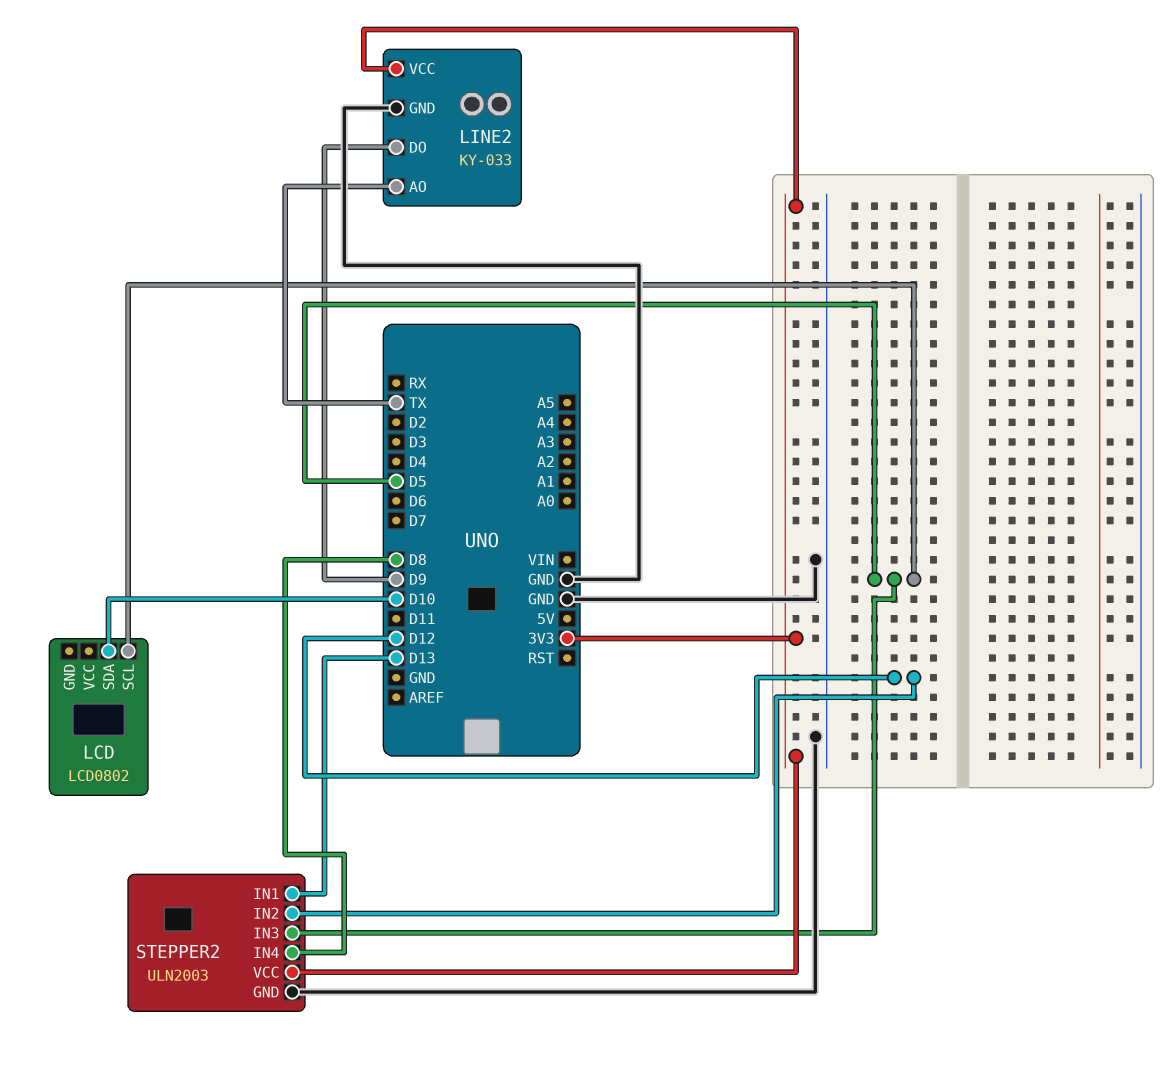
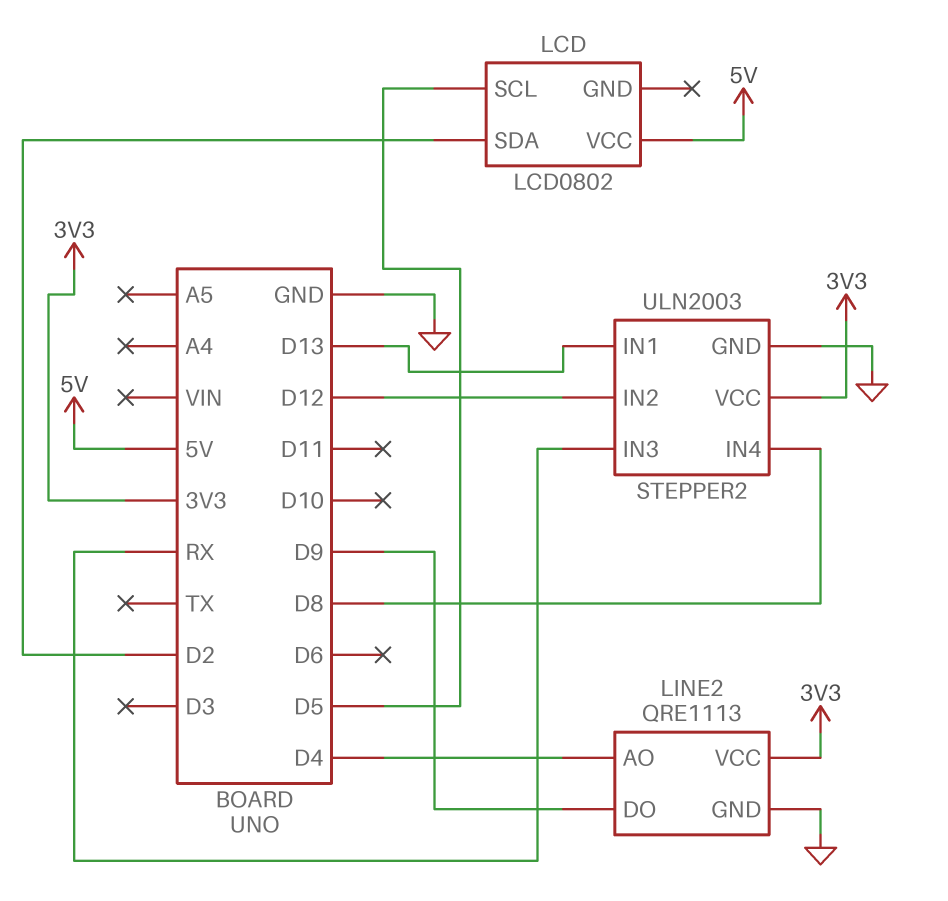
LCD pin SDA: D10 -> D2
LCD pin VCC: none -> 5V
LINE2: KY-033 -> QRE1113
LINE2 pin AO: TX -> D4
STEPPER2 pin IN3: D5 -> RX

